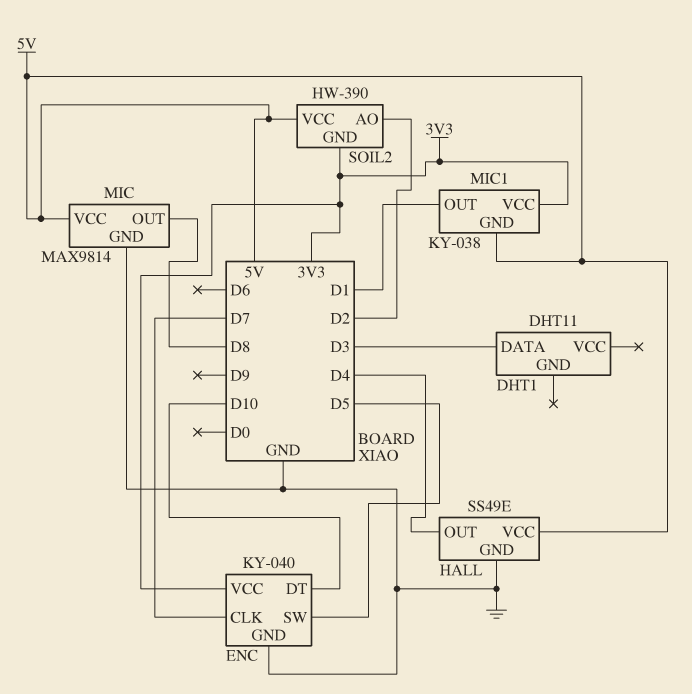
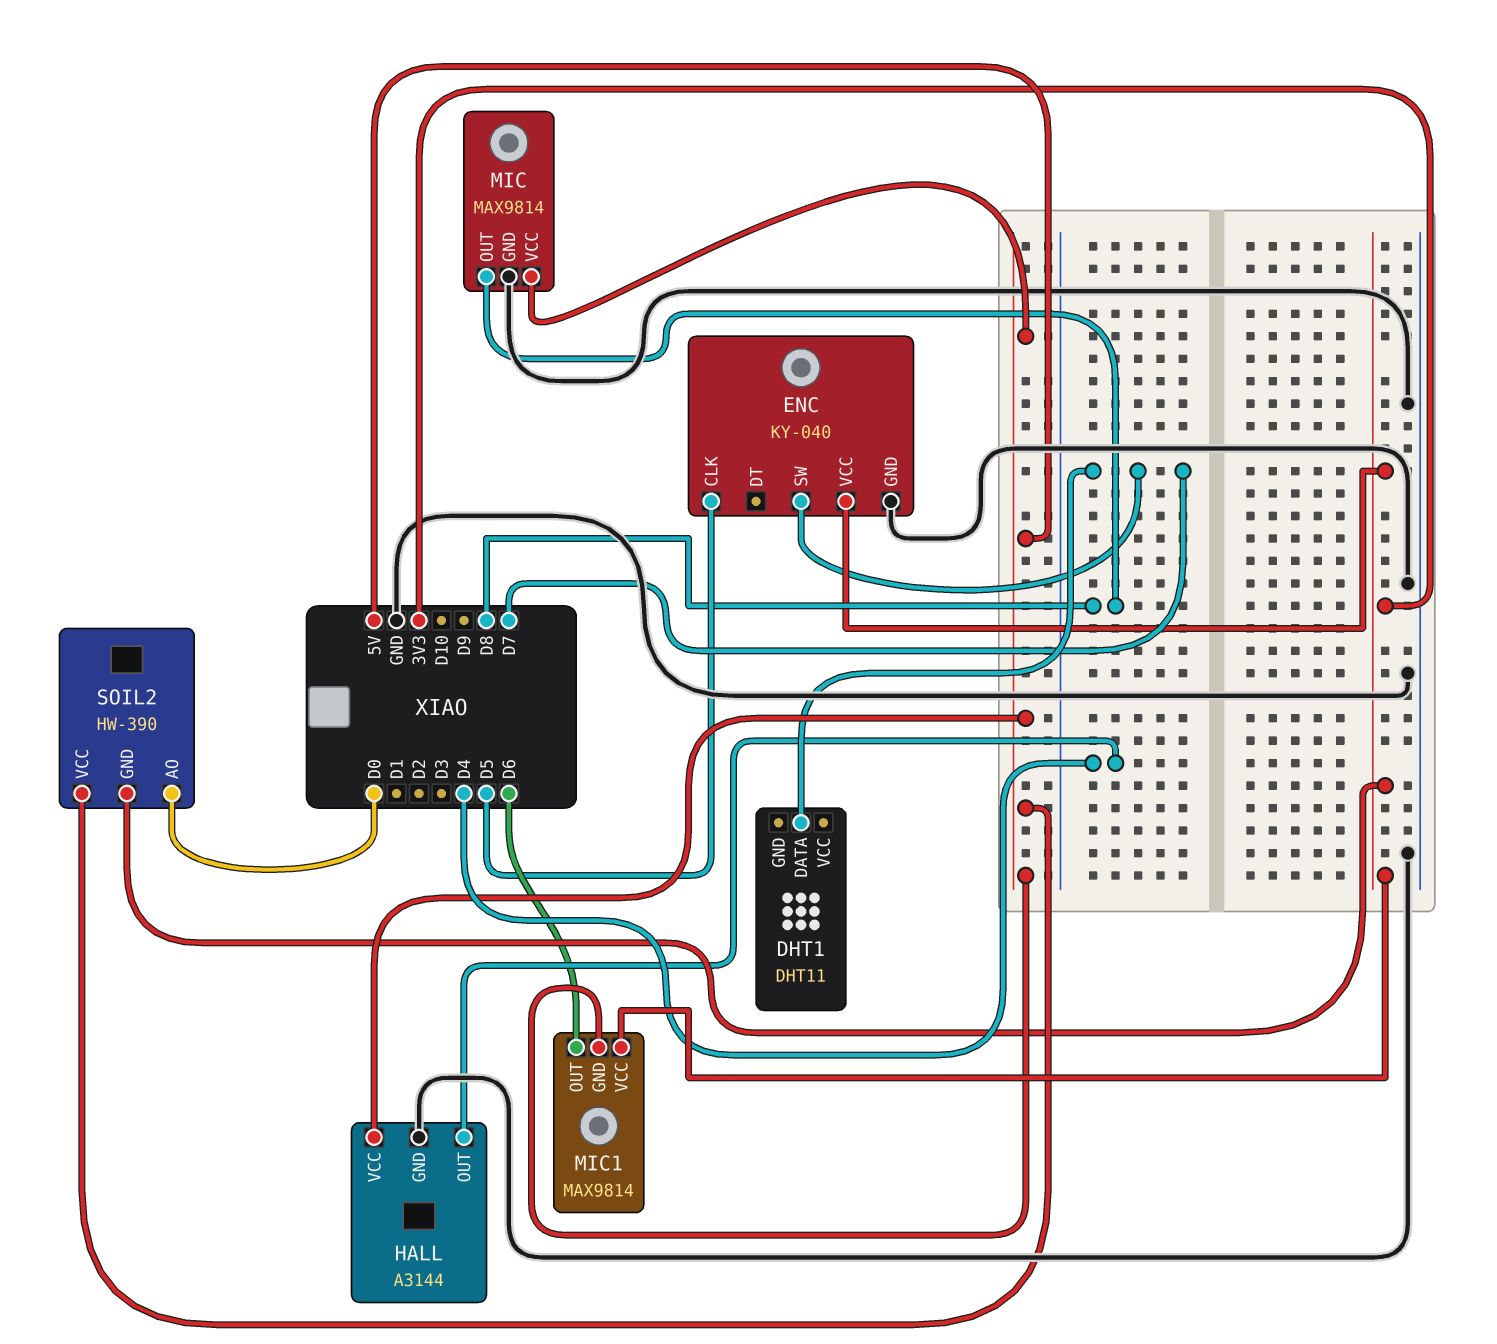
DHT1 pin DATA: D3 -> D7
ENC pin CLK: D7 -> D5
ENC pin DT: D10 -> none
ENC pin SW: D5 -> D7
HALL: SS49E -> A3144
MIC1: KY-038 -> MAX9814
MIC1 pin OUT: D1 -> D6
SOIL2 pin AO: D2 -> D0

